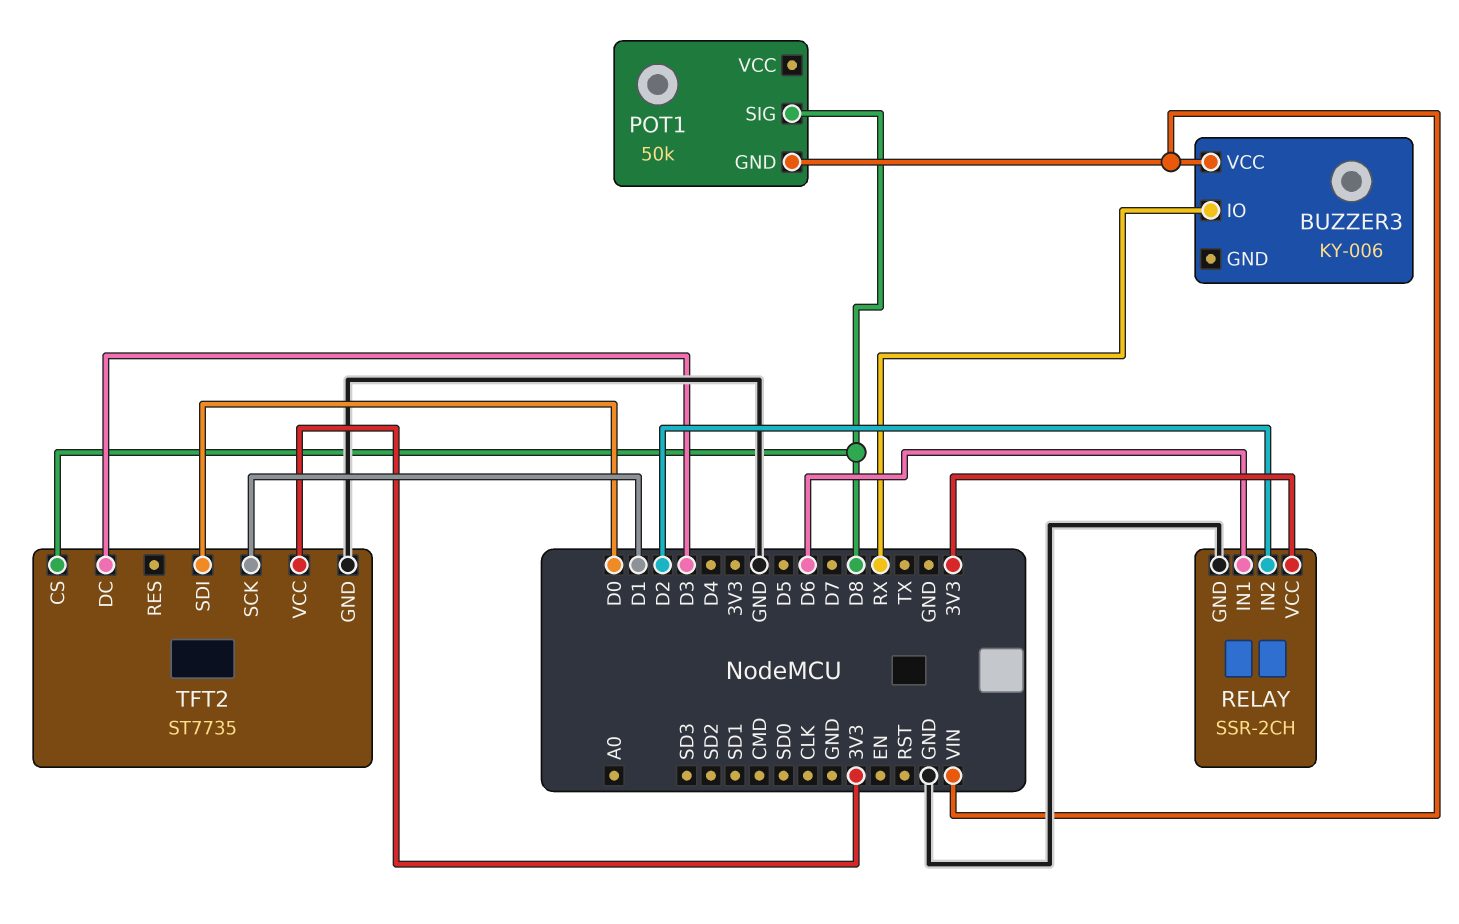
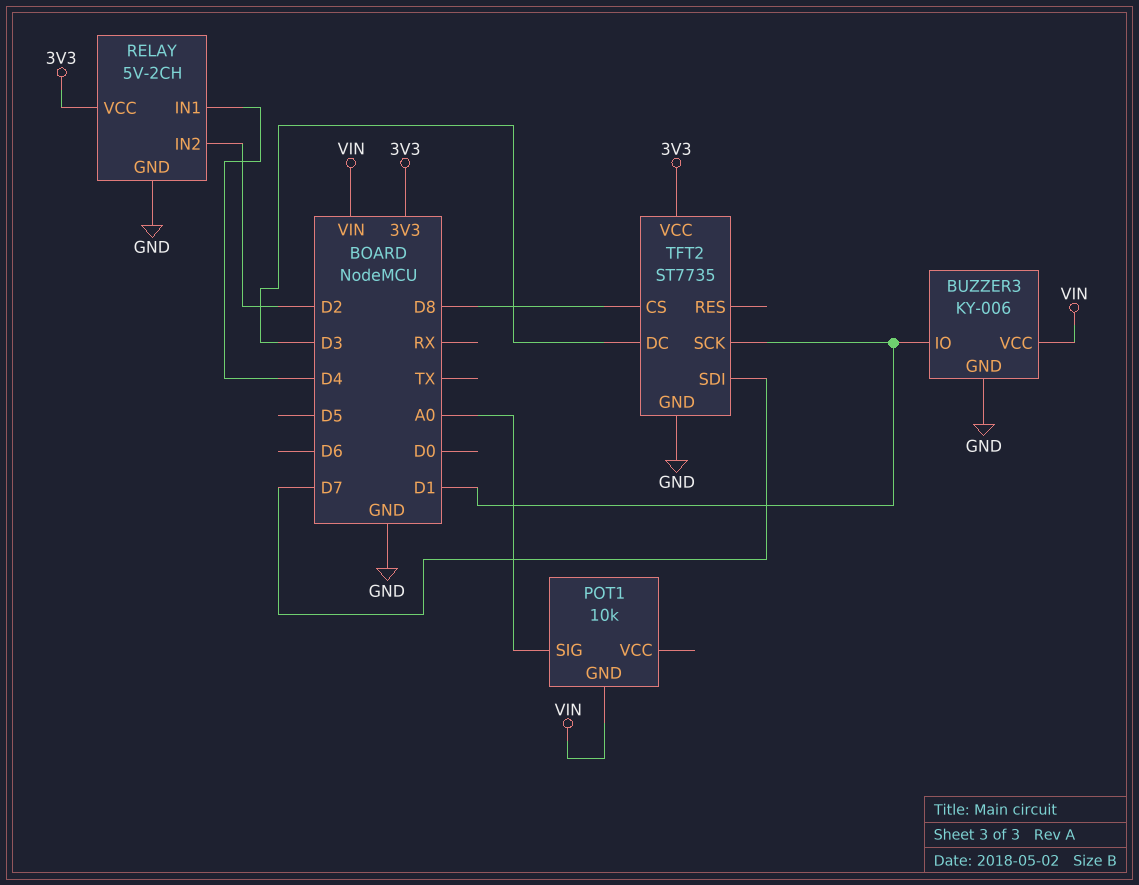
BUZZER3 pin GND: none -> GND
BUZZER3 pin IO: RX -> D1
POT1: 50k -> 10k
POT1 pin SIG: D8 -> A0
RELAY: SSR-2CH -> 5V-2CH
RELAY pin IN1: D6 -> D4
TFT2 pin SDI: D0 -> D7

